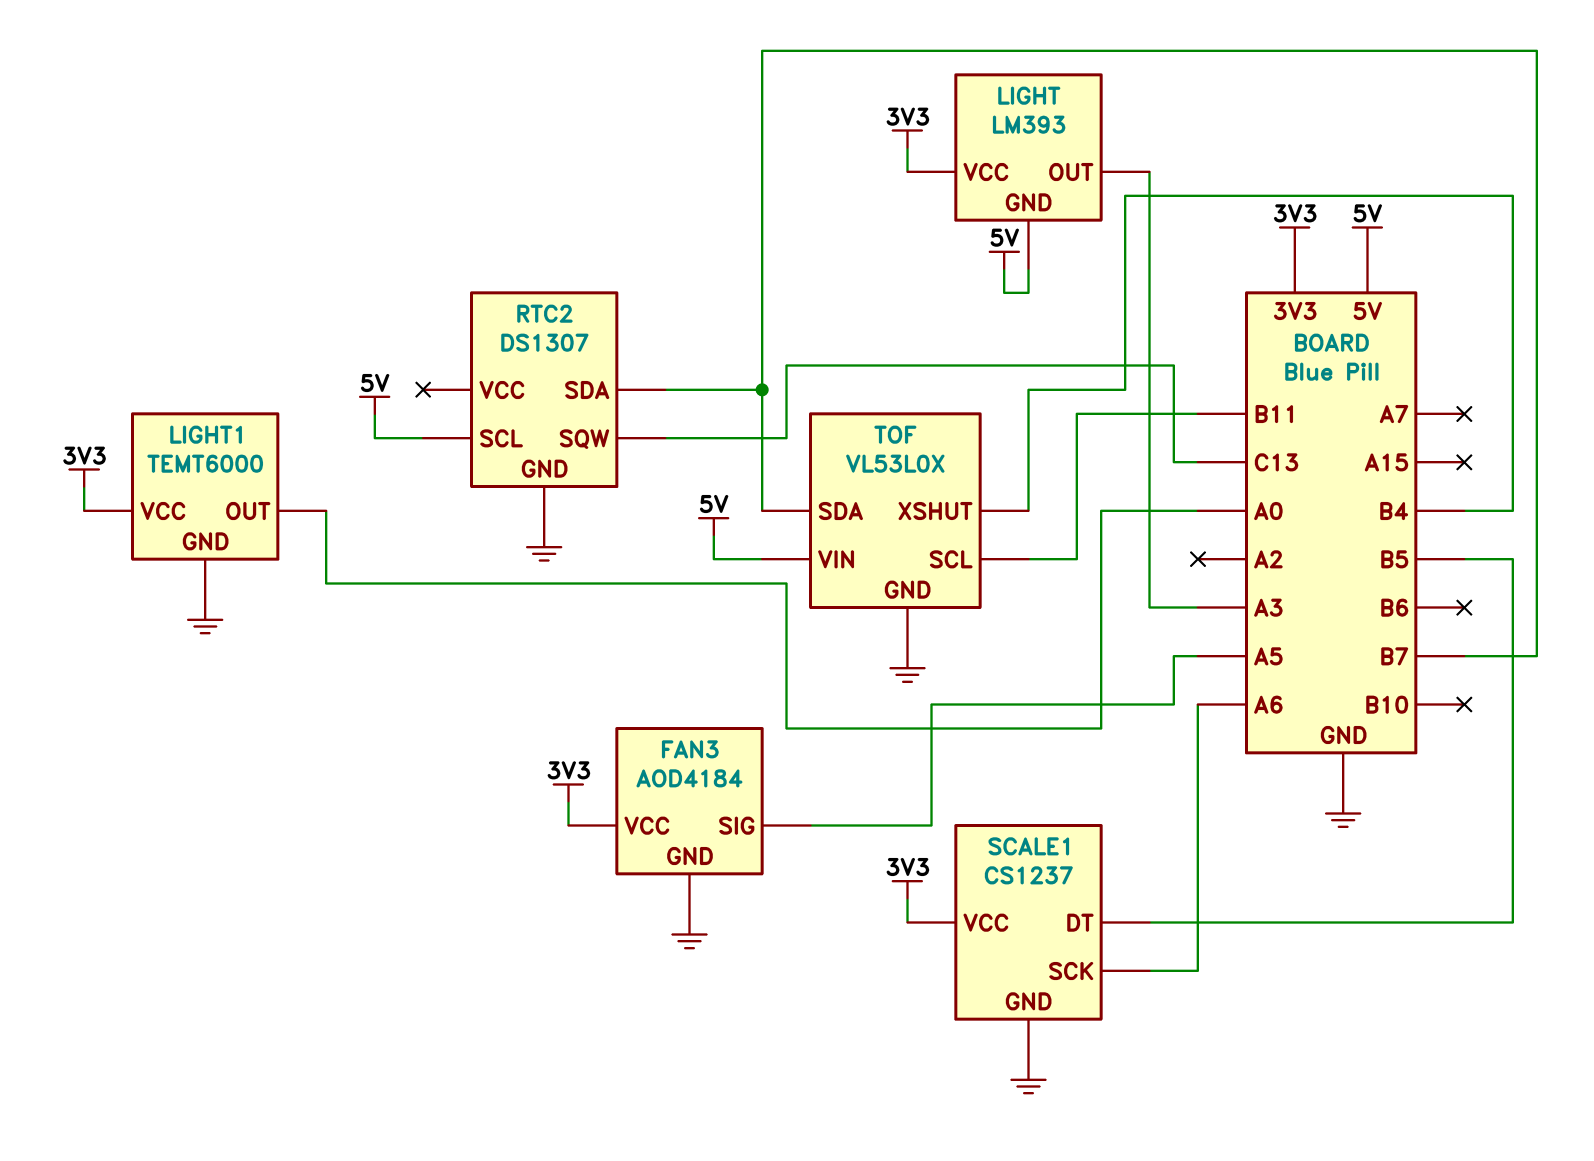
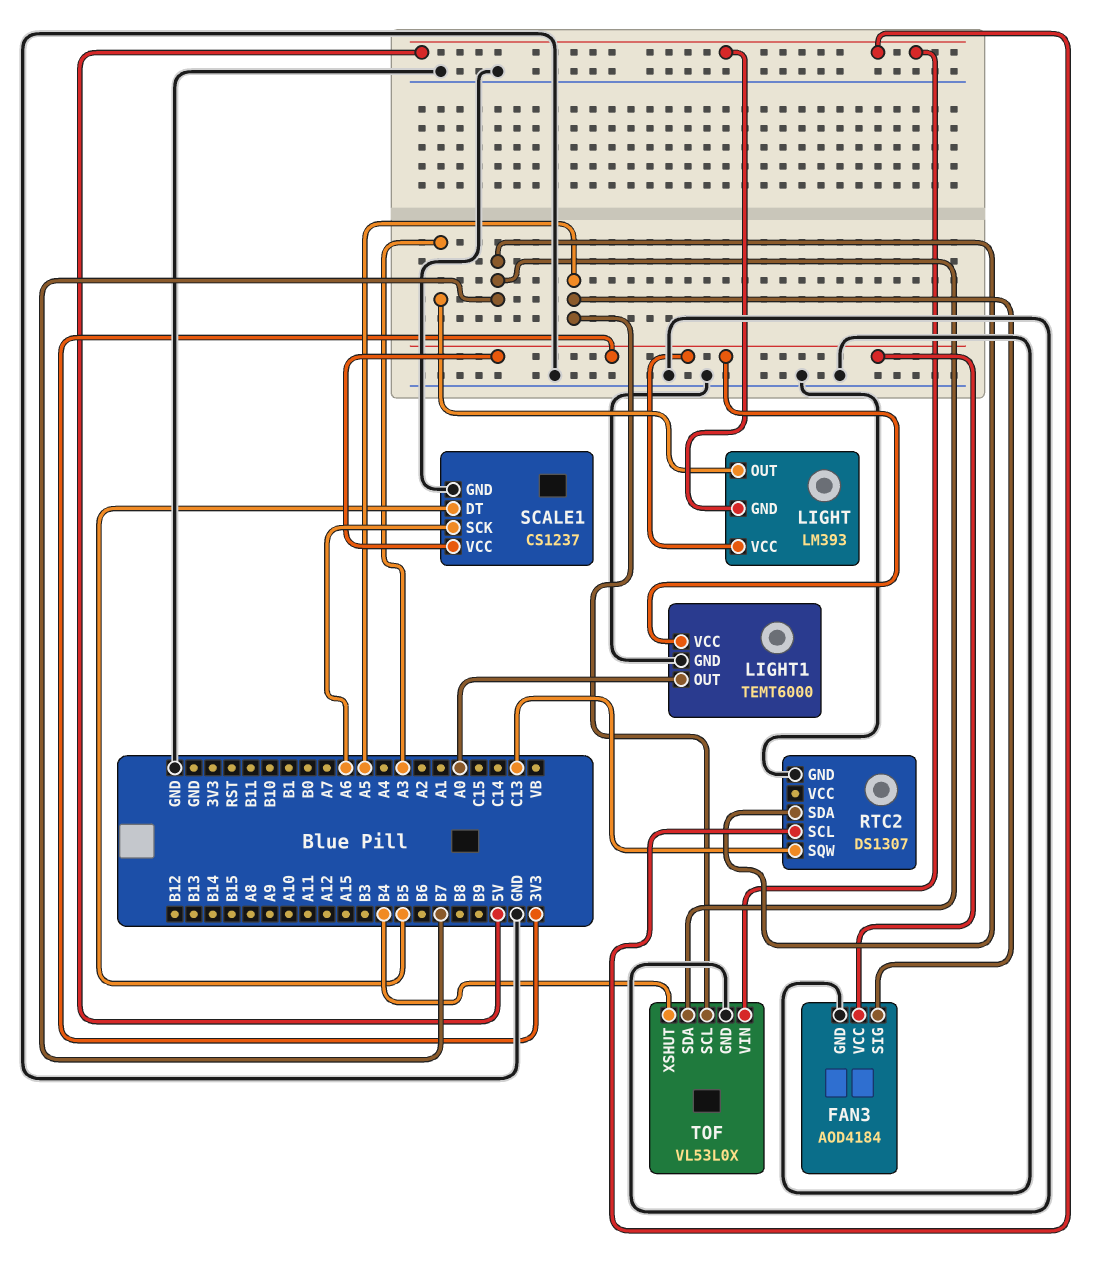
TOF pin SCL: B11 -> A5

